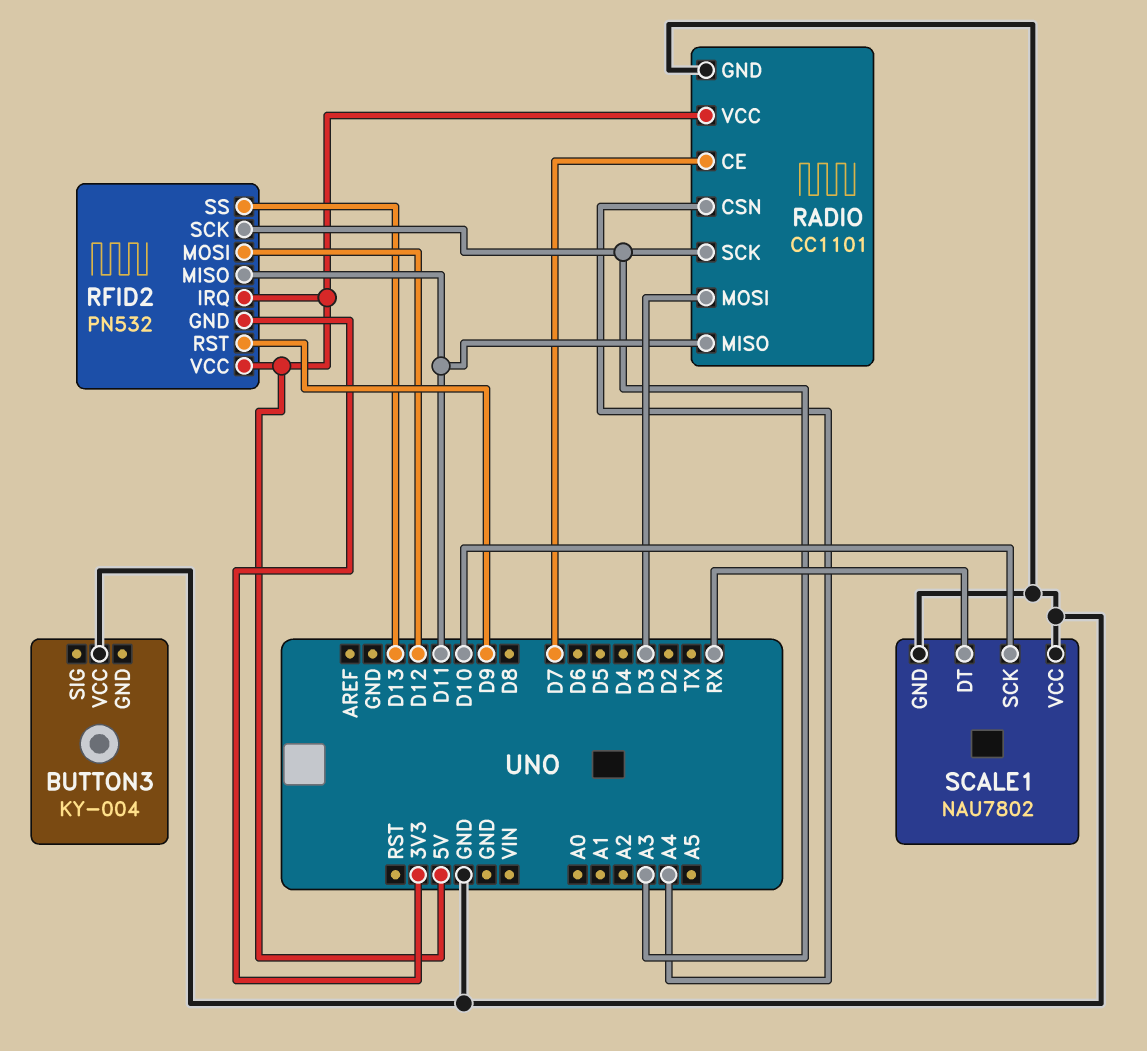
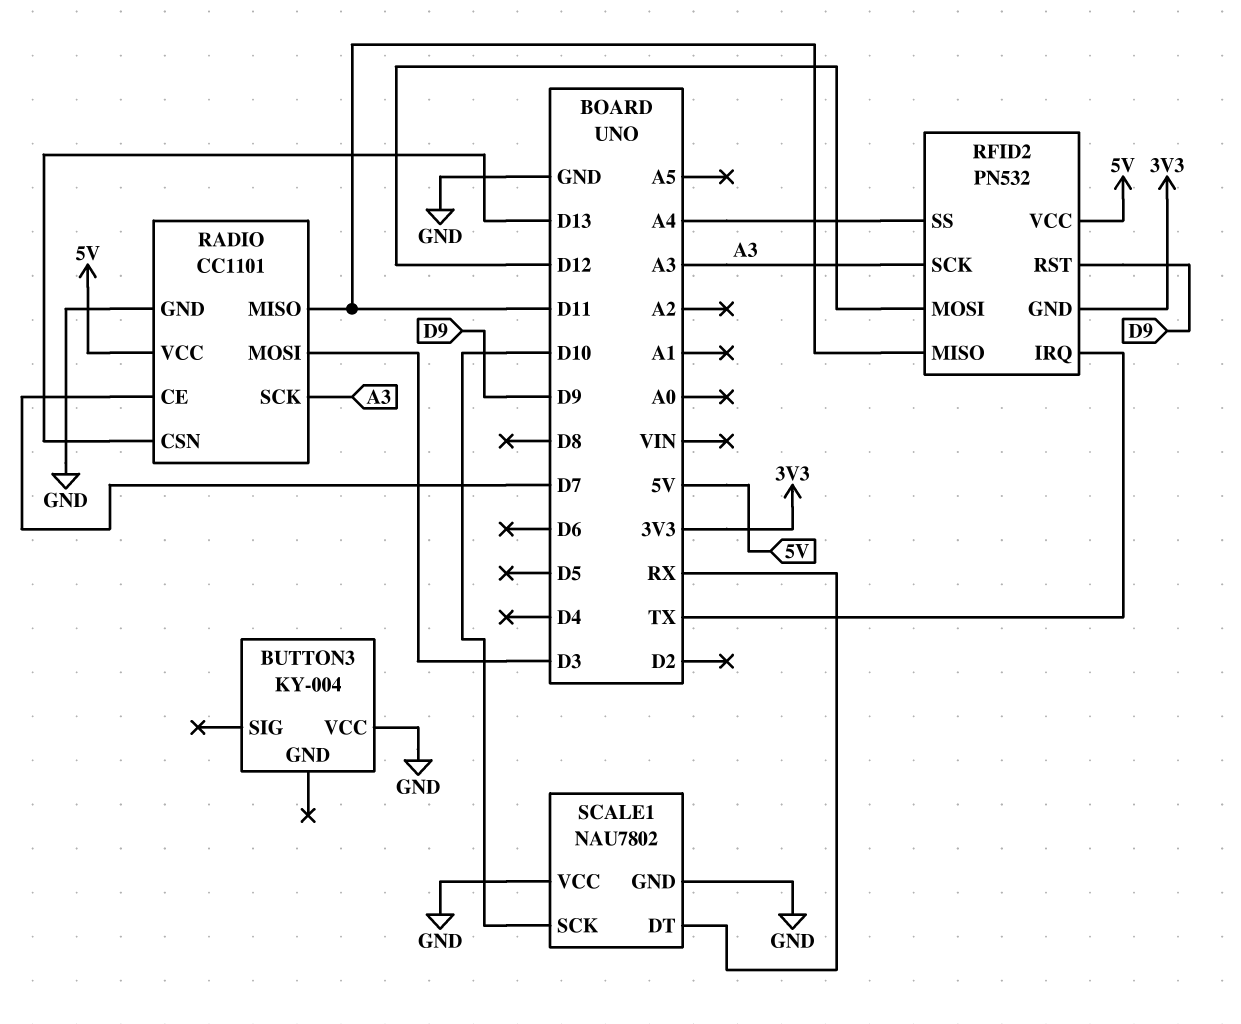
RADIO pin CSN: A4 -> D13
RFID2 pin IRQ: 5V -> TX
RFID2 pin SS: D13 -> A4

